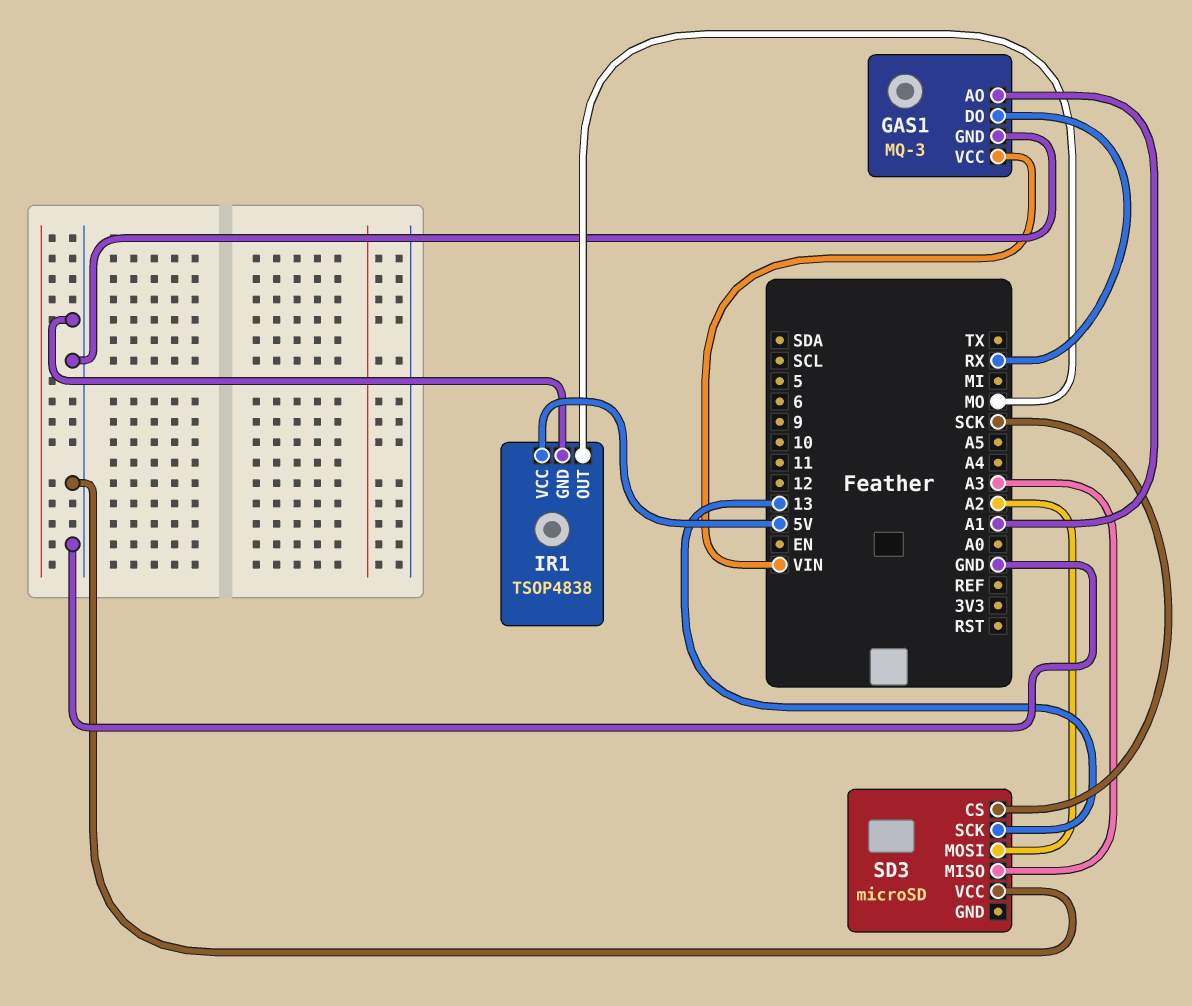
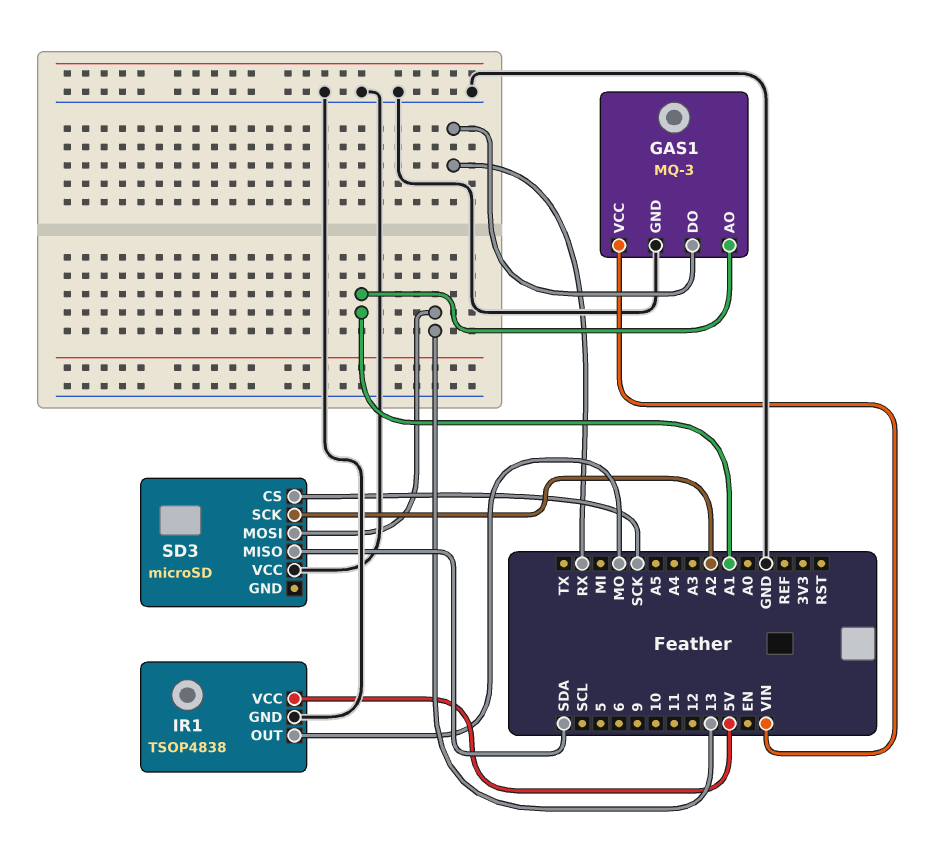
SD3 pin MISO: A3 -> SDA
SD3 pin MOSI: A2 -> 13
SD3 pin SCK: 13 -> A2

